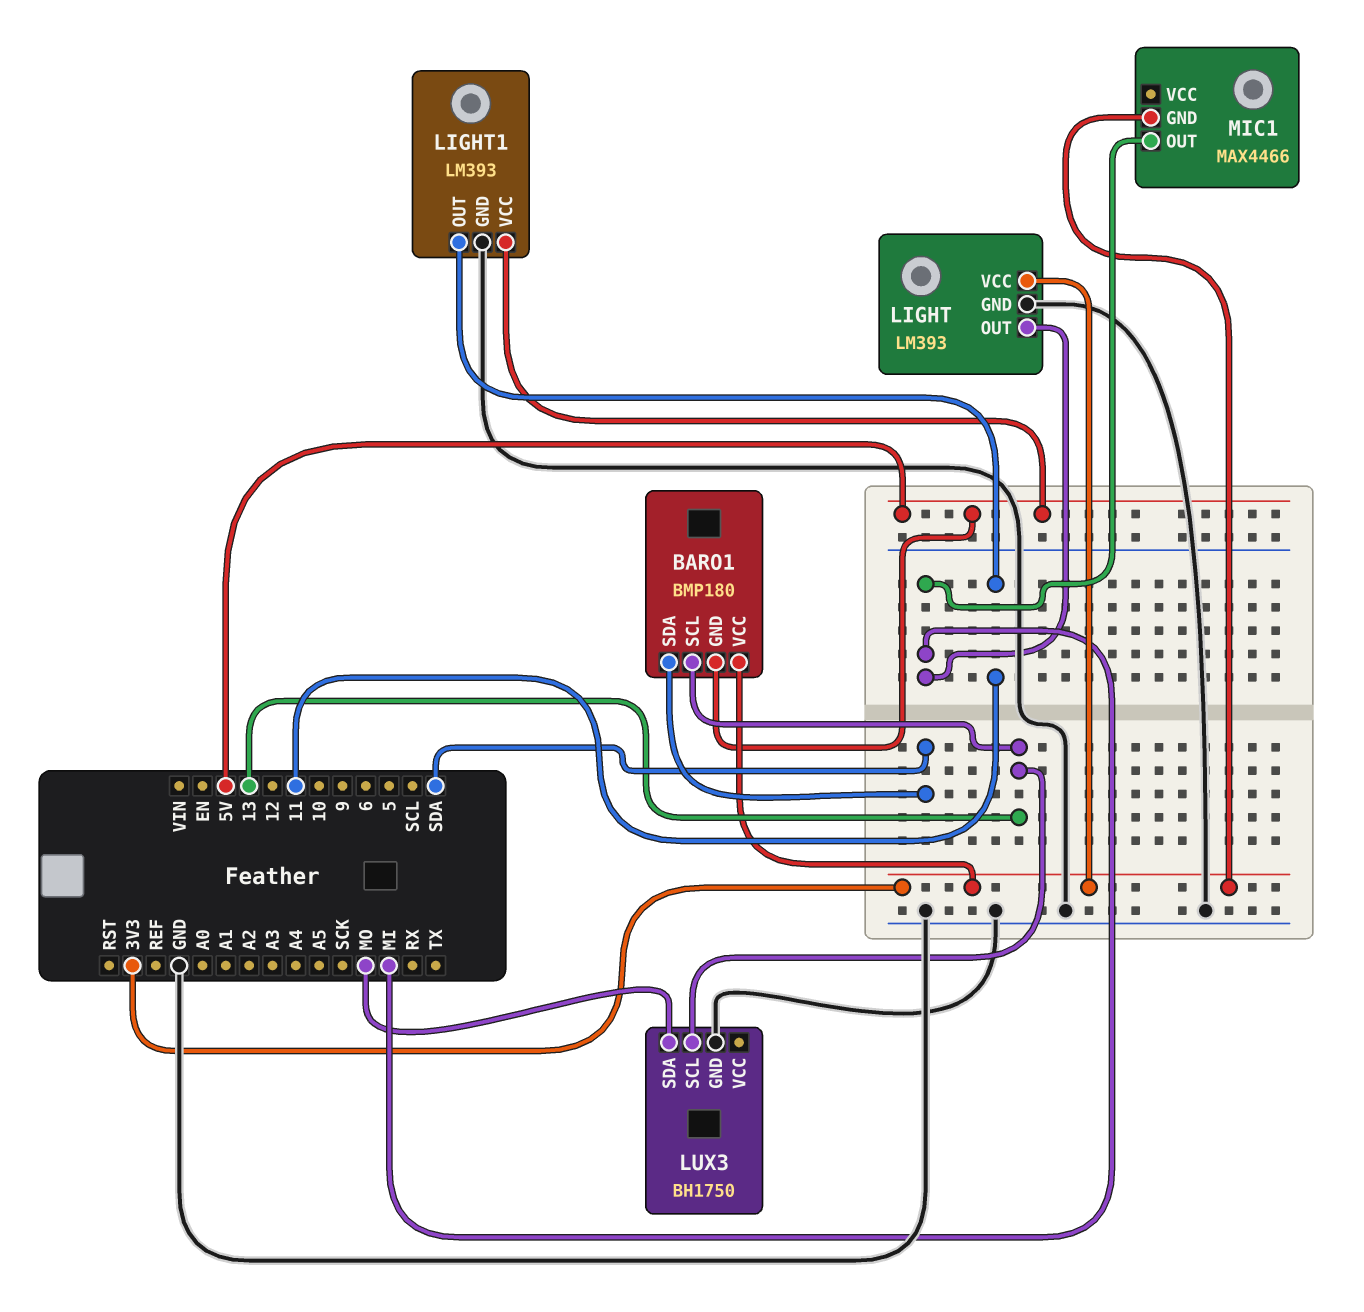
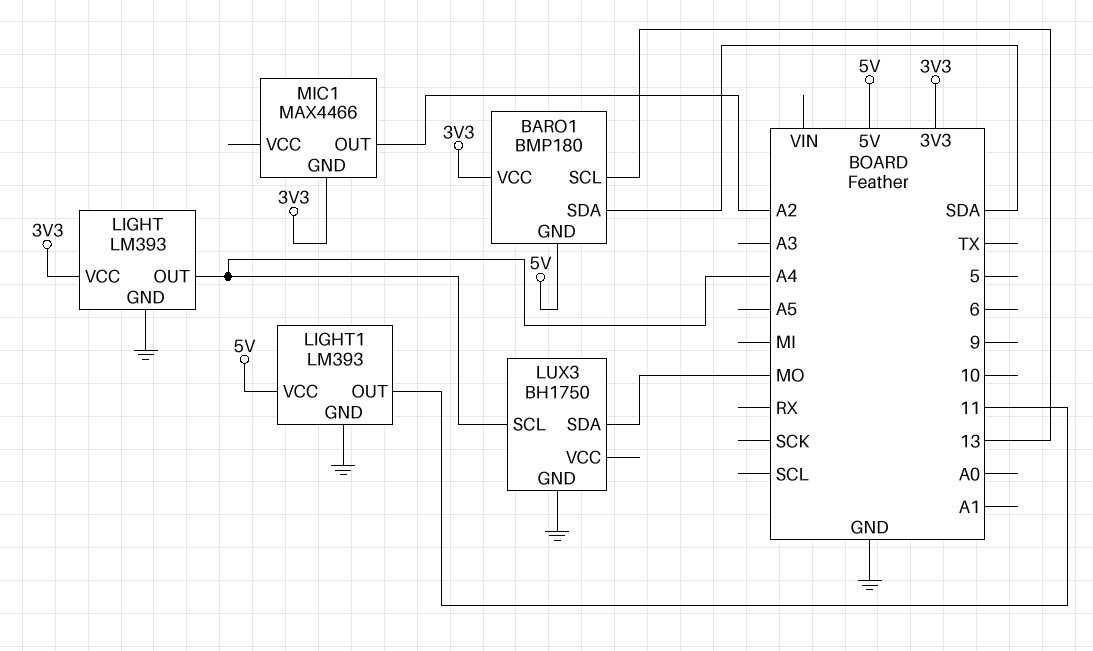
LIGHT pin OUT: MI -> A4
LUX3 pin SCL: 13 -> A4
MIC1 pin OUT: MI -> A2

